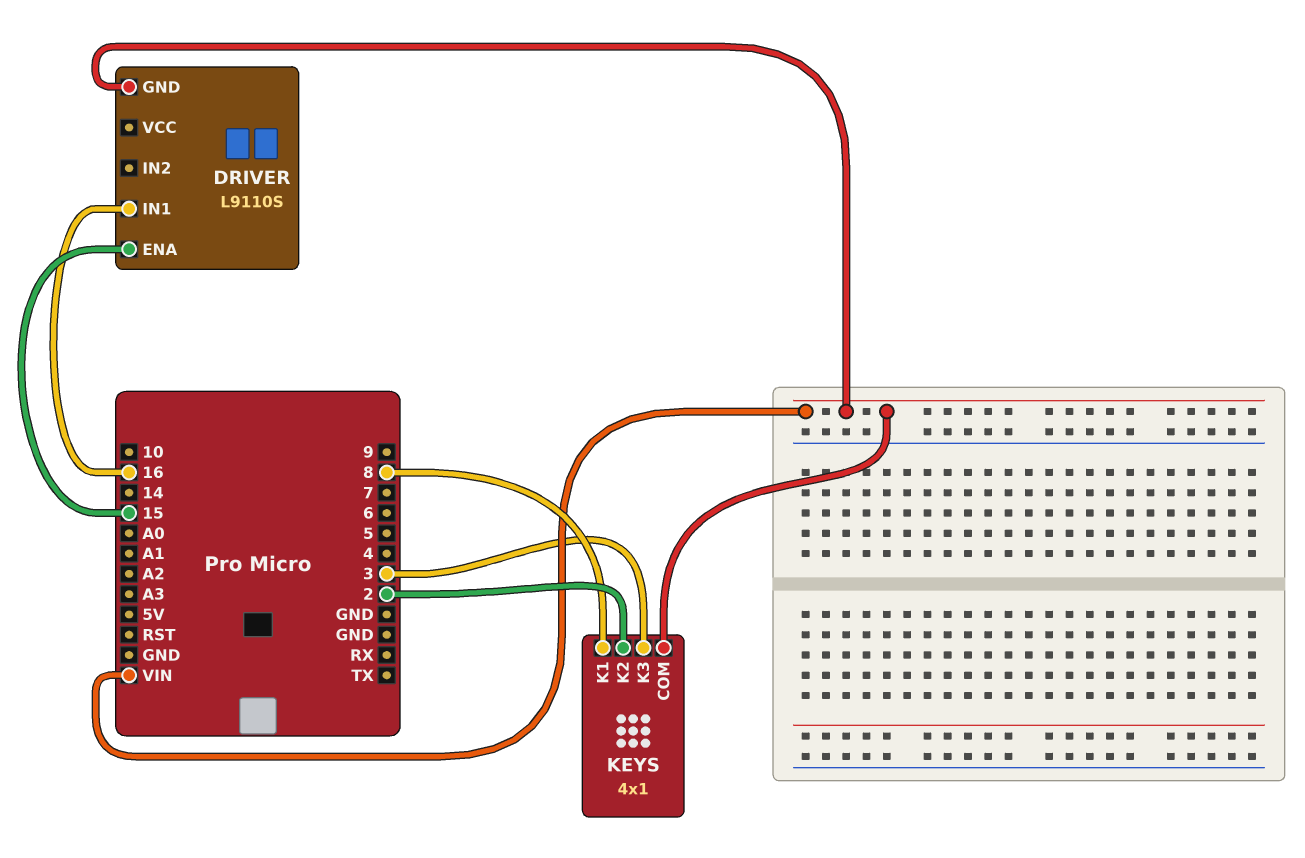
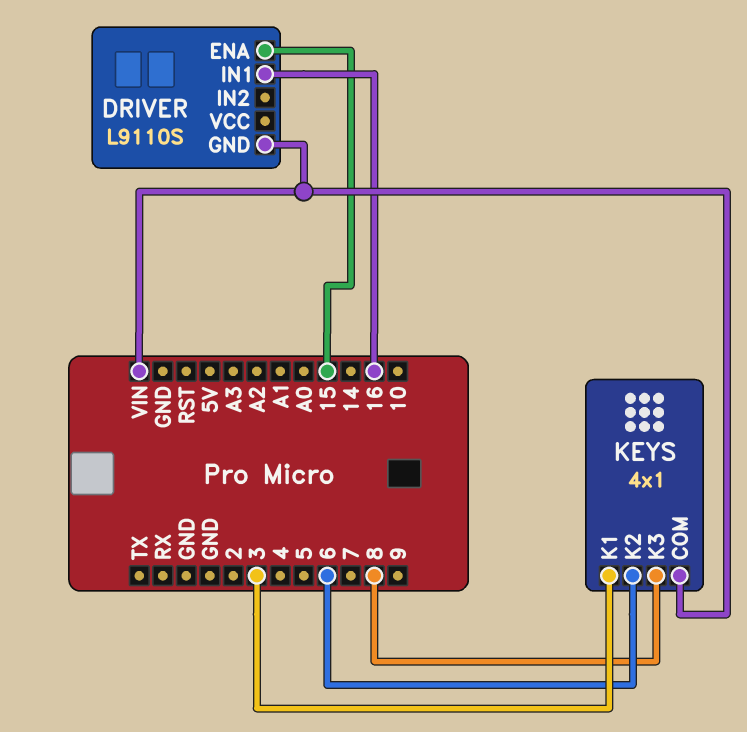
KEYS pin K1: 8 -> 3
KEYS pin K2: 2 -> 6
KEYS pin K3: 3 -> 8

